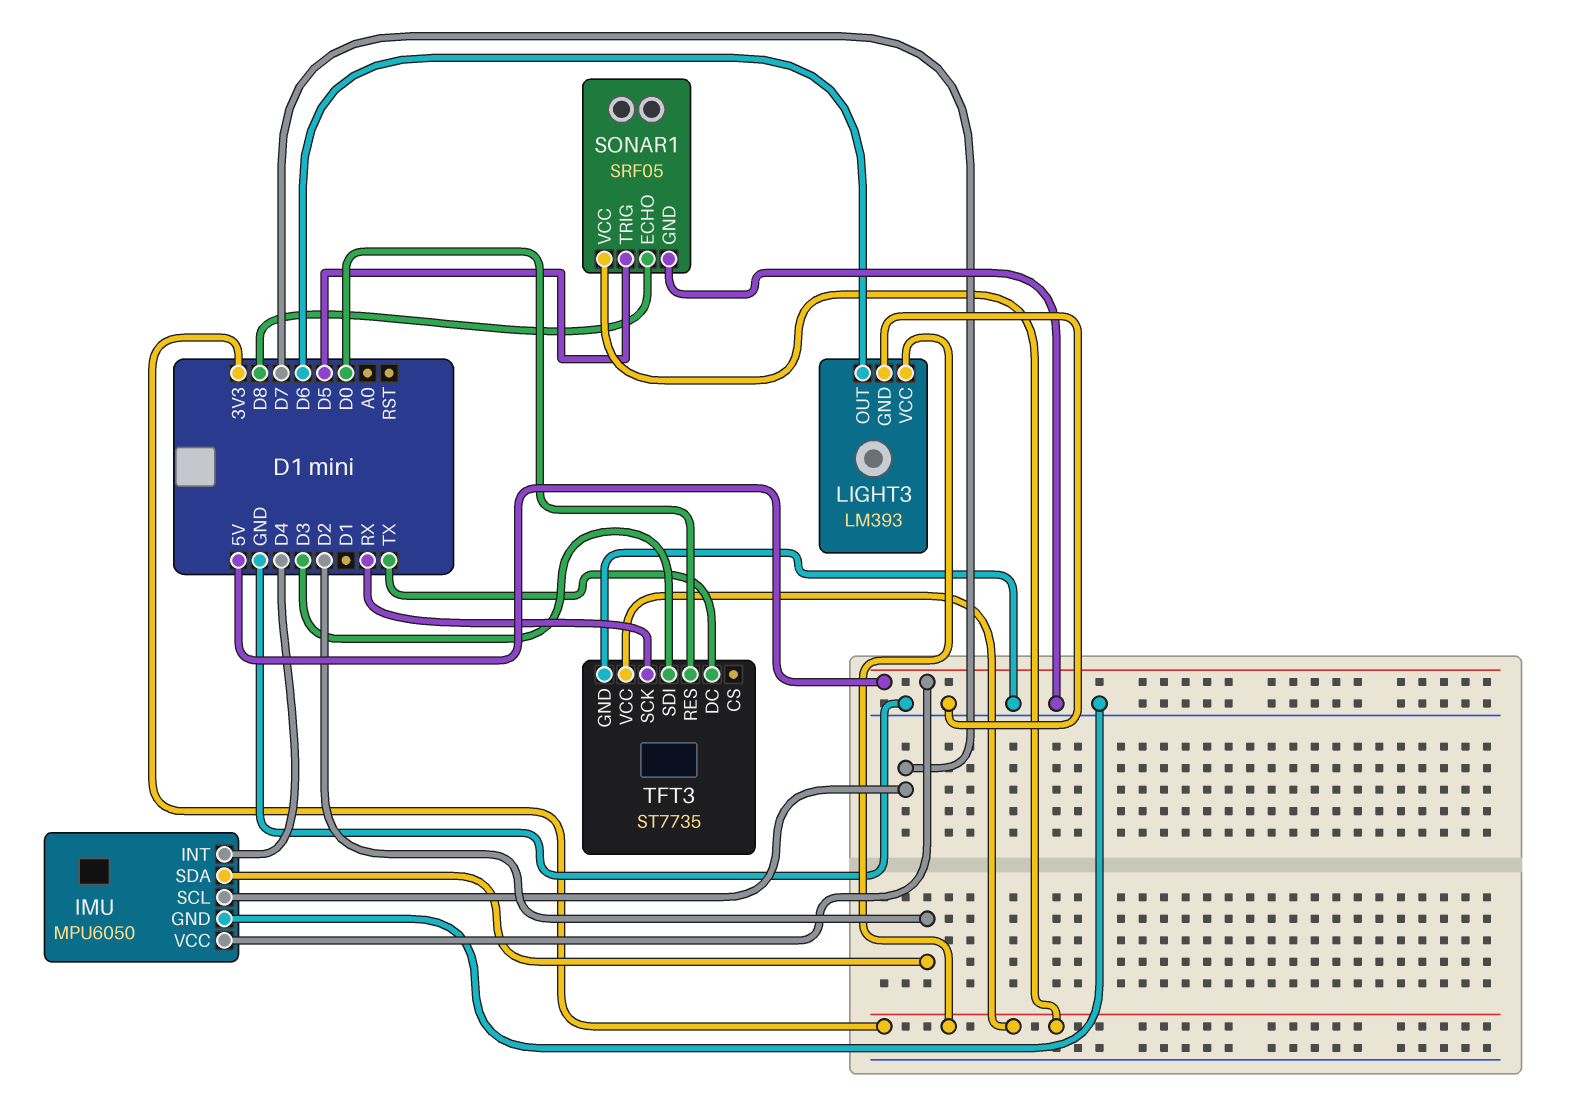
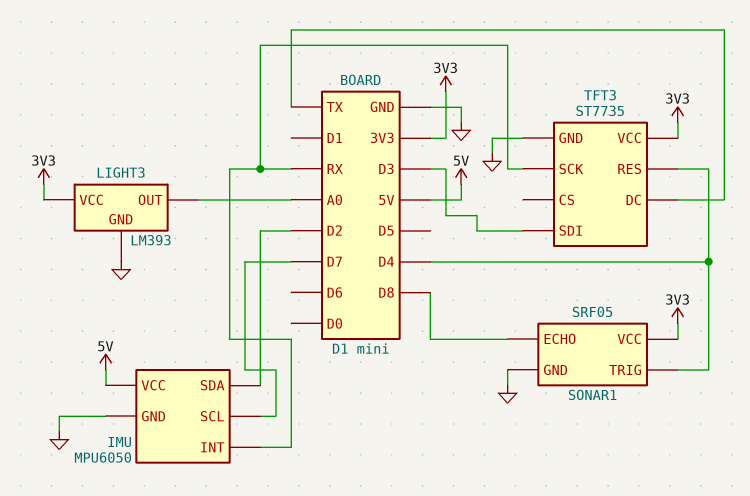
IMU pin INT: D4 -> RX
LIGHT3 pin OUT: D6 -> A0
SONAR1 pin TRIG: D5 -> D4
TFT3 pin RES: D0 -> D4

